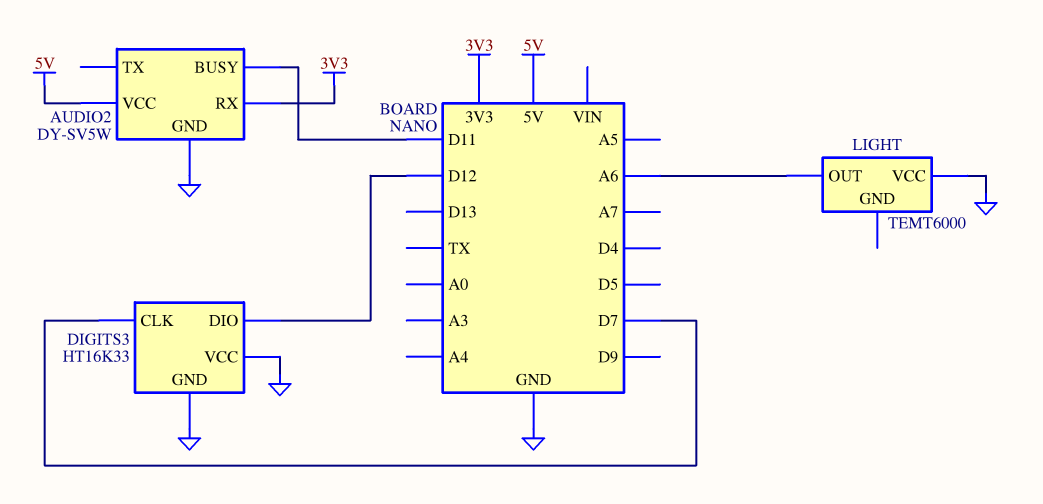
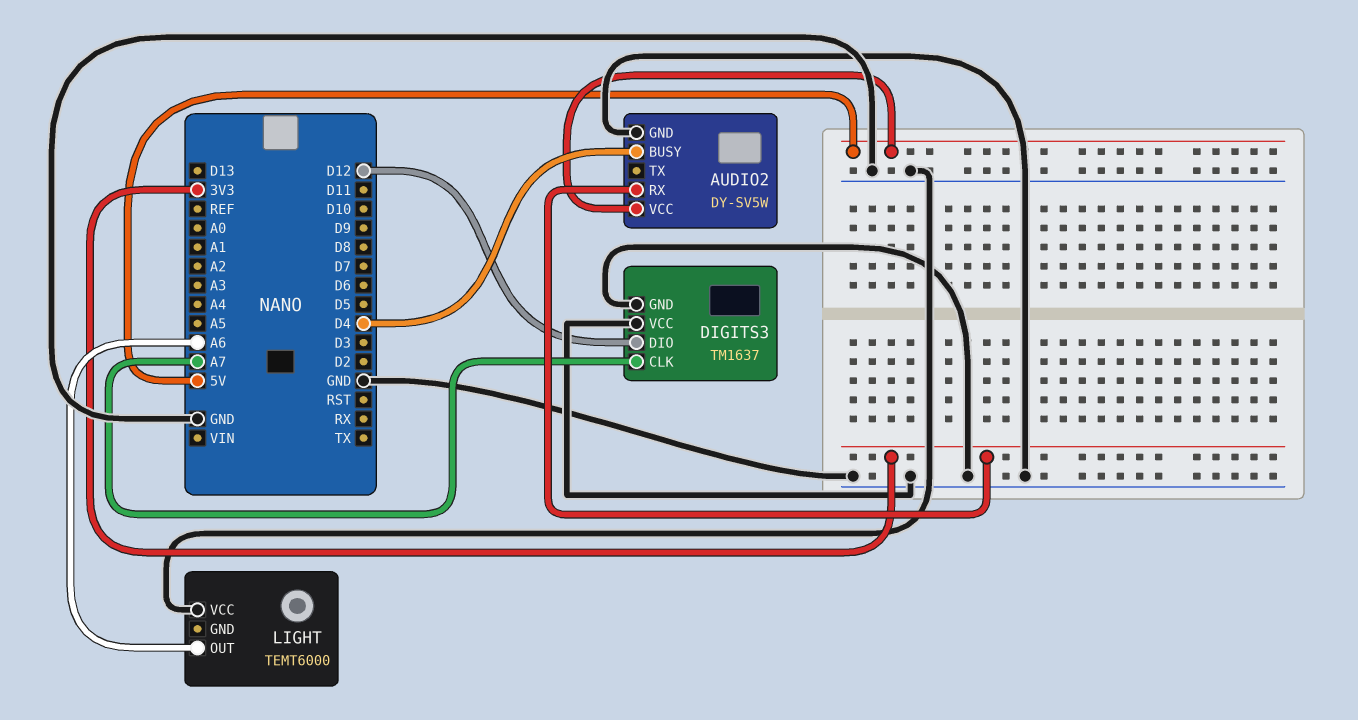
AUDIO2 pin BUSY: D11 -> D4
DIGITS3: HT16K33 -> TM1637
DIGITS3 pin CLK: D7 -> A7

